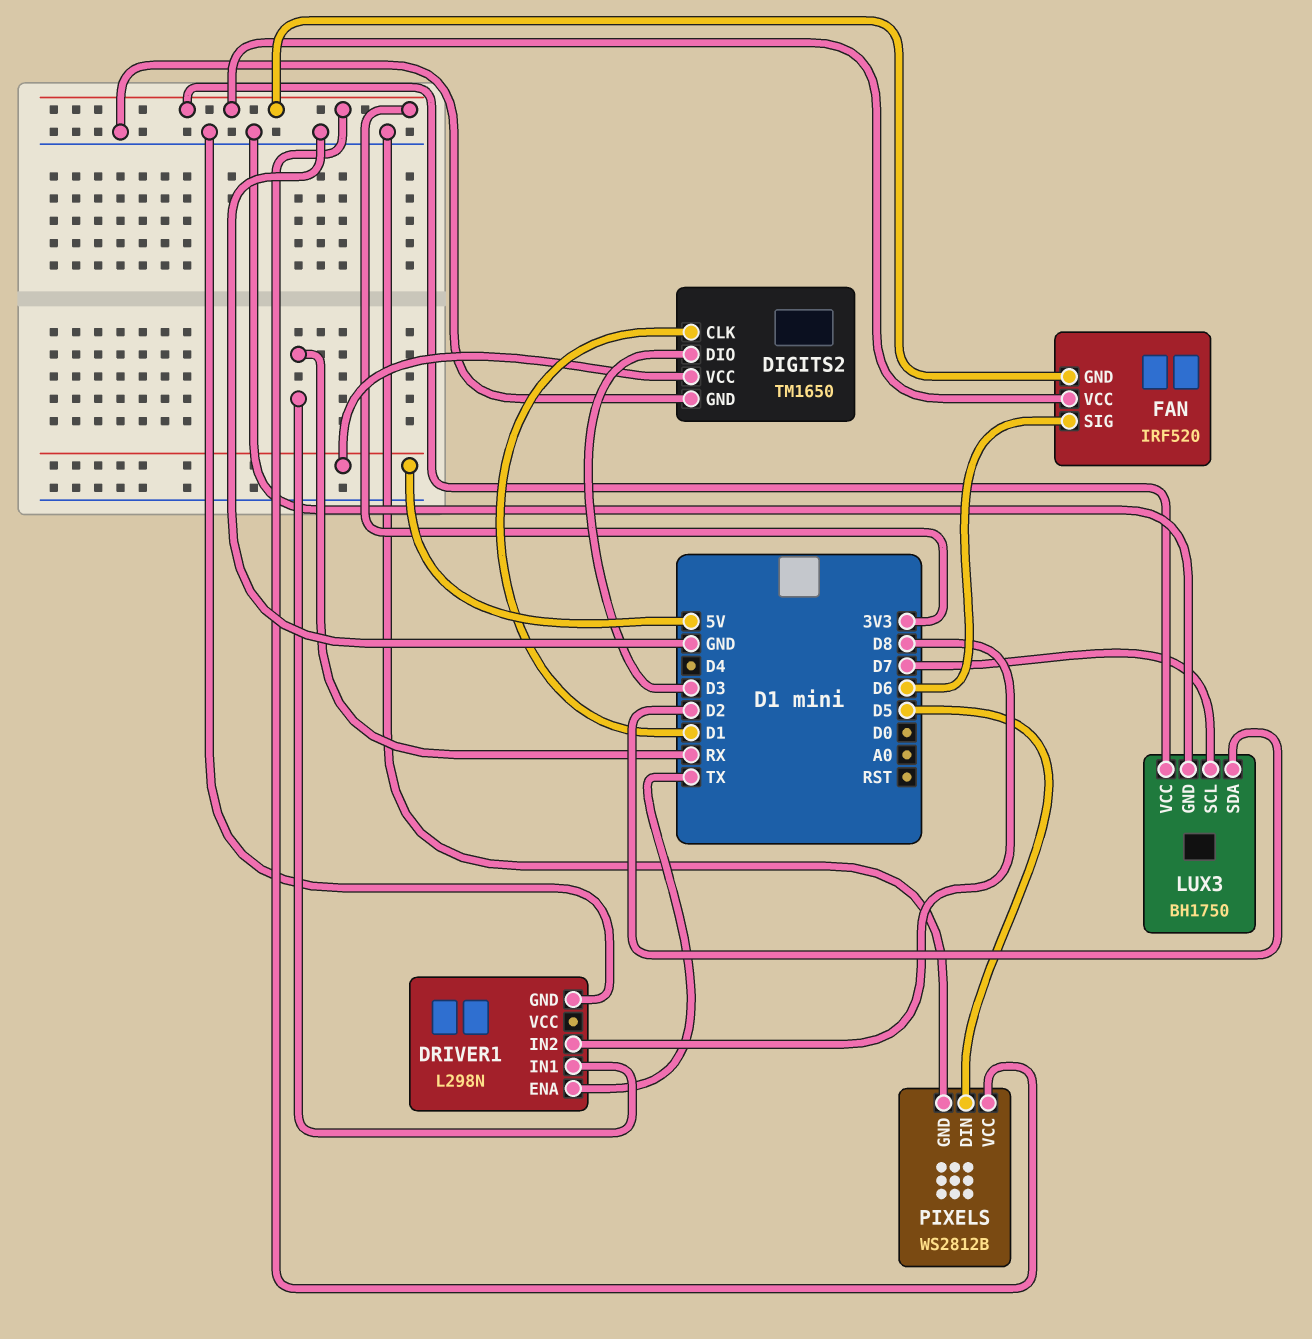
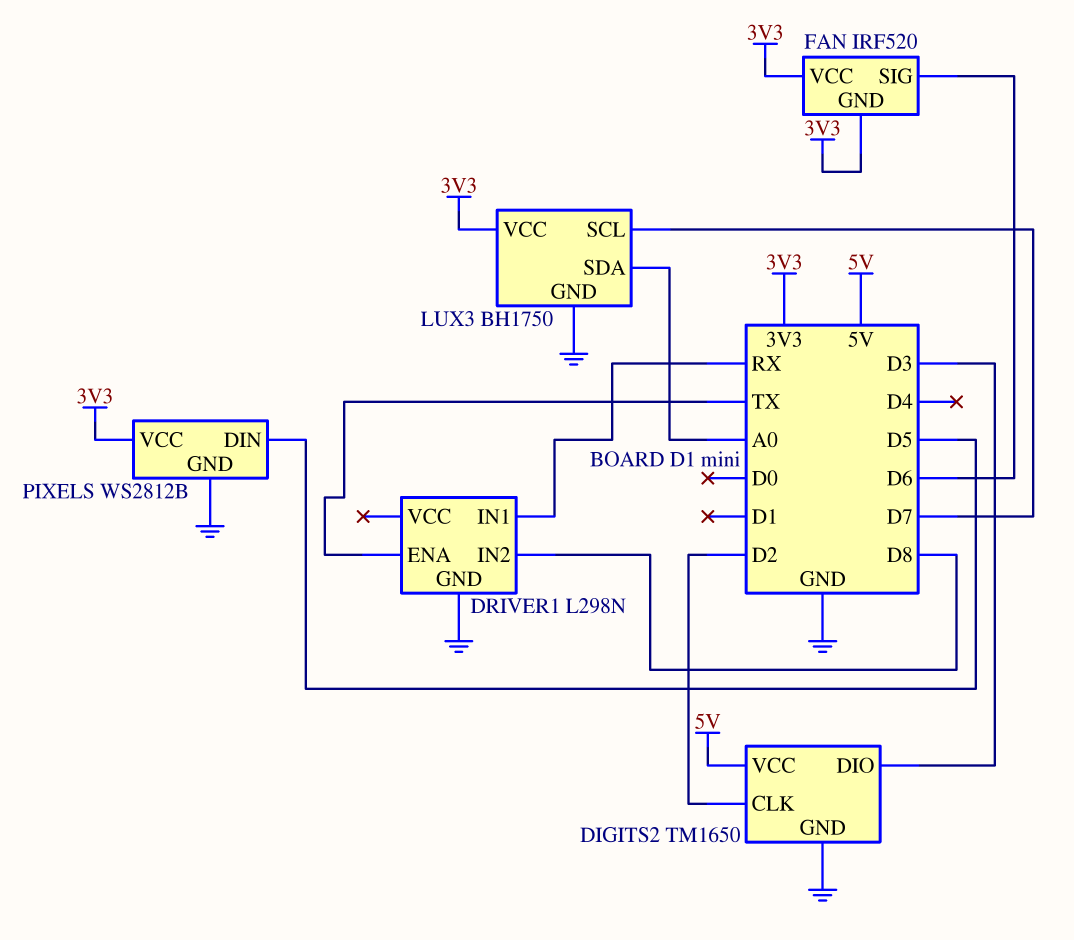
DIGITS2 pin CLK: D1 -> D2
LUX3 pin SDA: D2 -> A0

